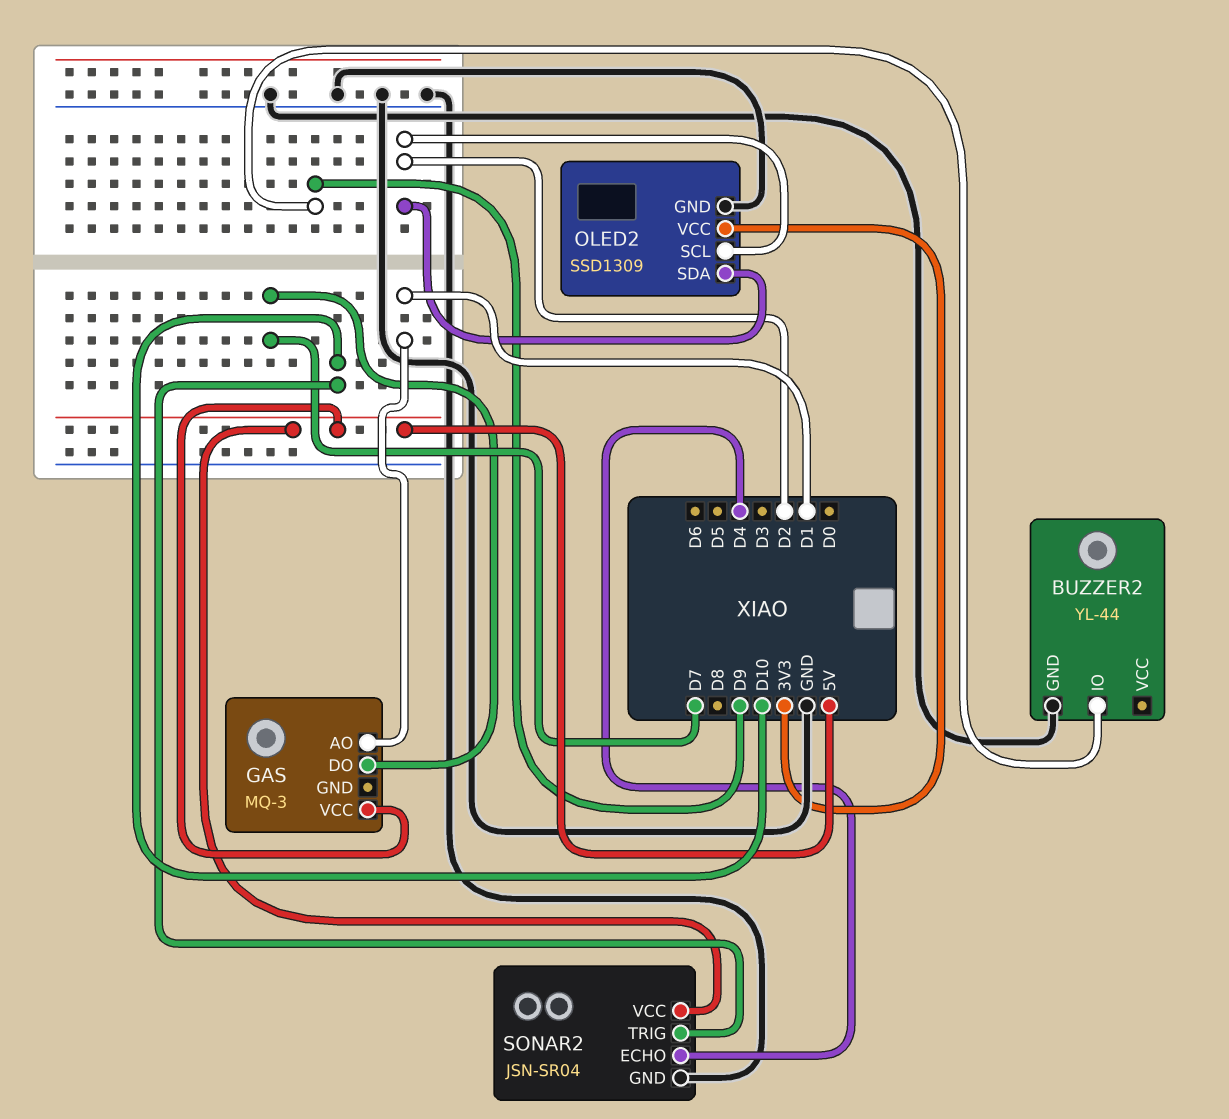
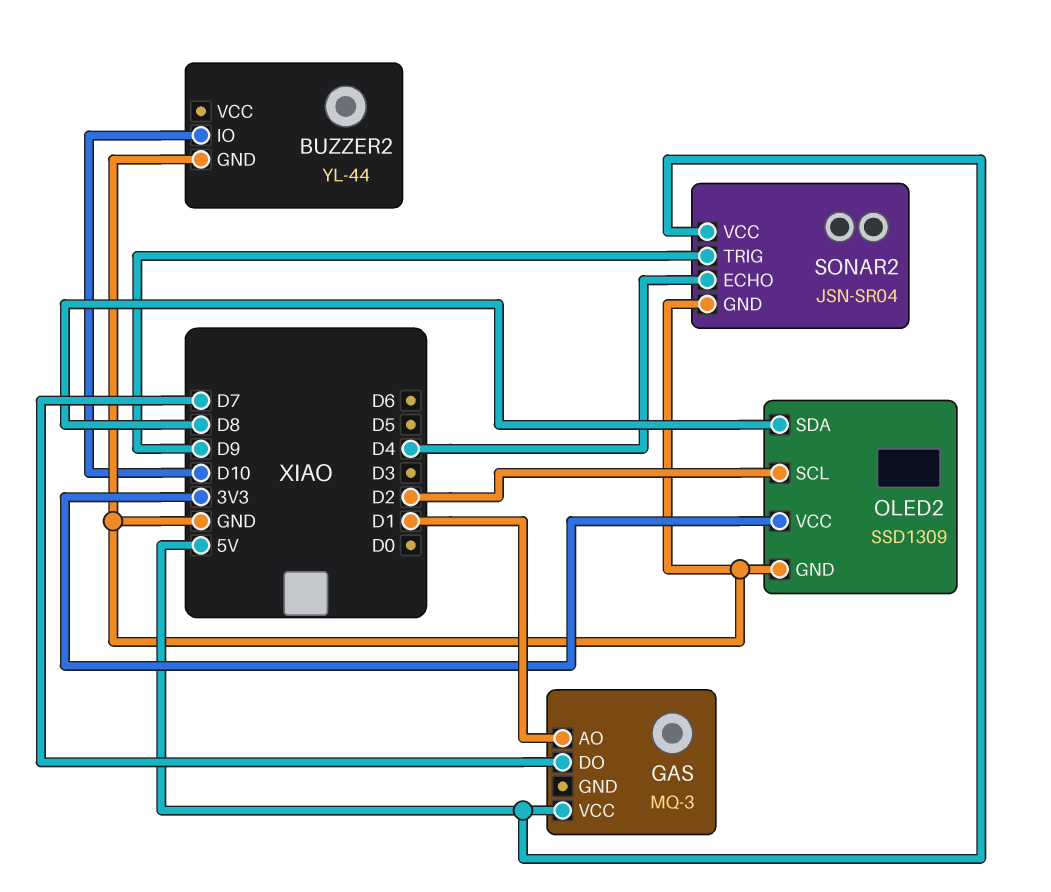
BUZZER2 pin IO: D9 -> D10
OLED2 pin SDA: D2 -> D8
SONAR2 pin TRIG: D10 -> D9

